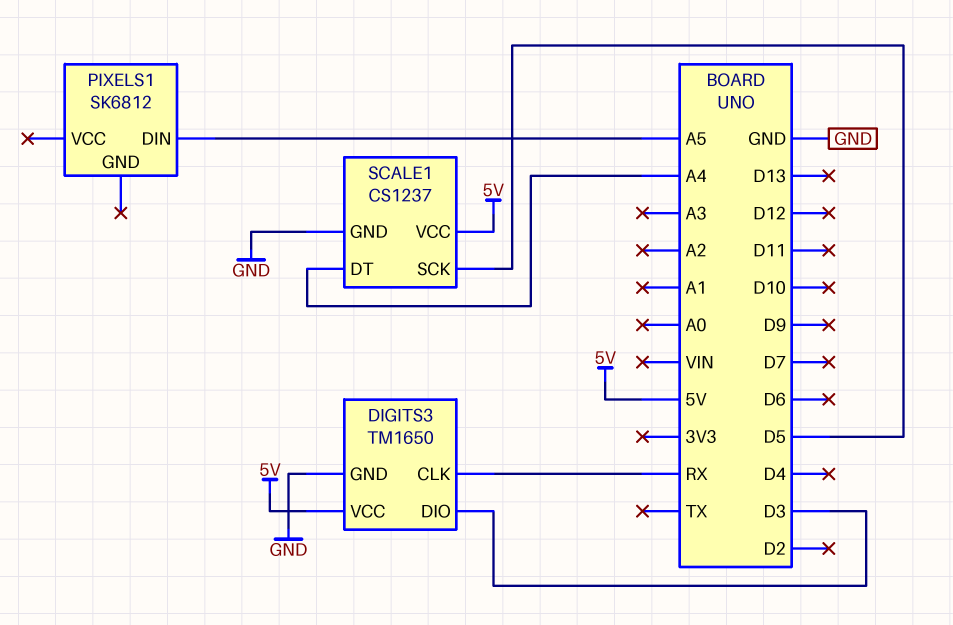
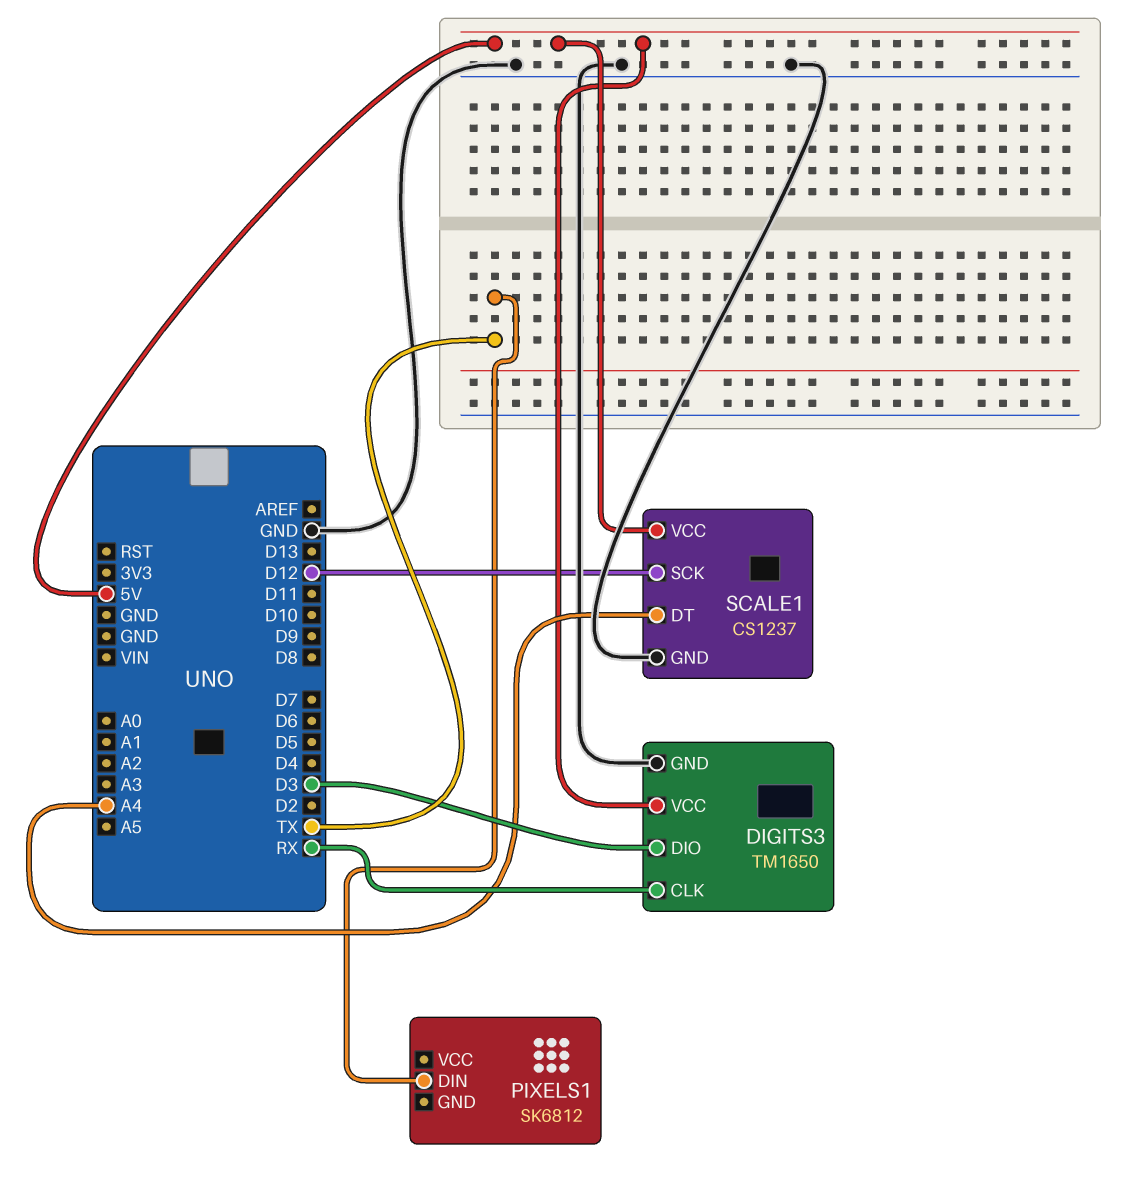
PIXELS1 pin DIN: A5 -> TX
SCALE1 pin SCK: D5 -> D12

